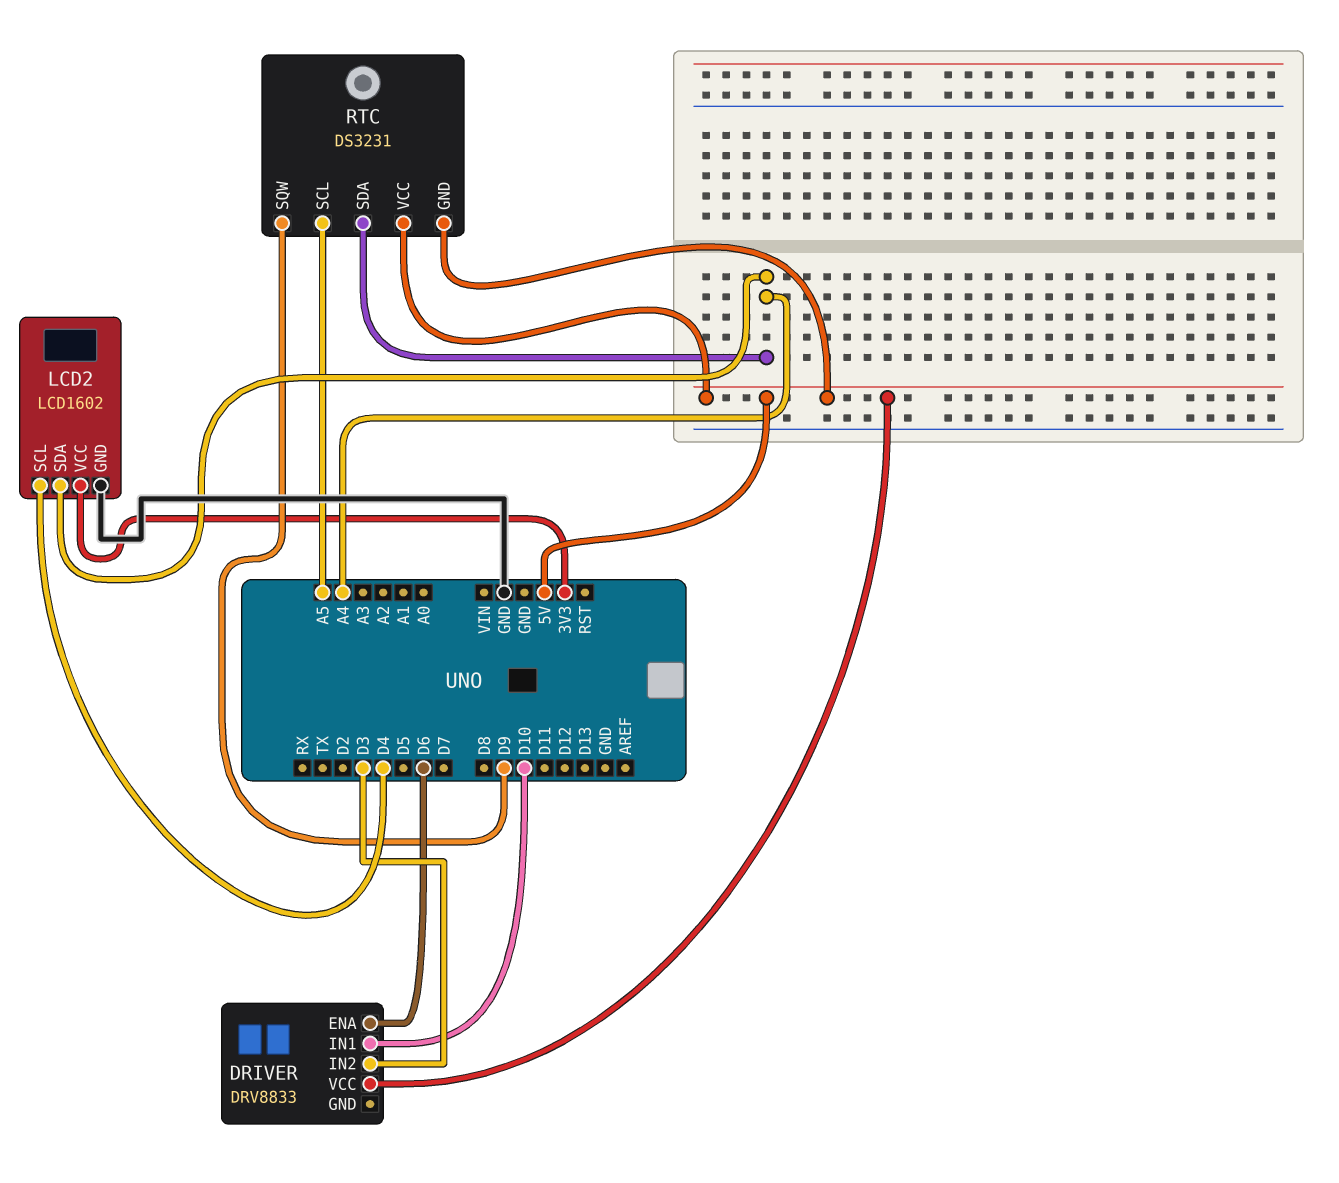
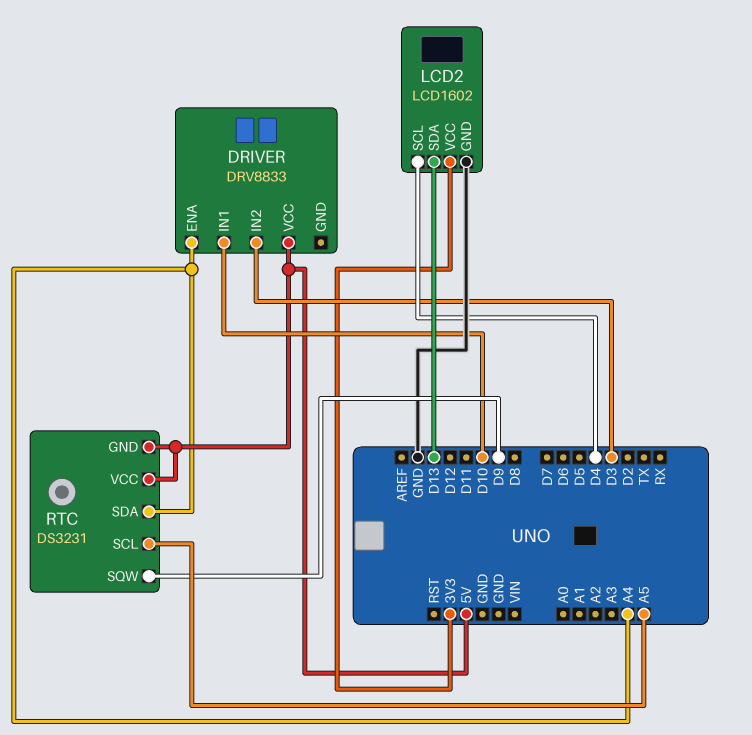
DRIVER pin ENA: D6 -> A4
LCD2 pin SDA: A4 -> D13

